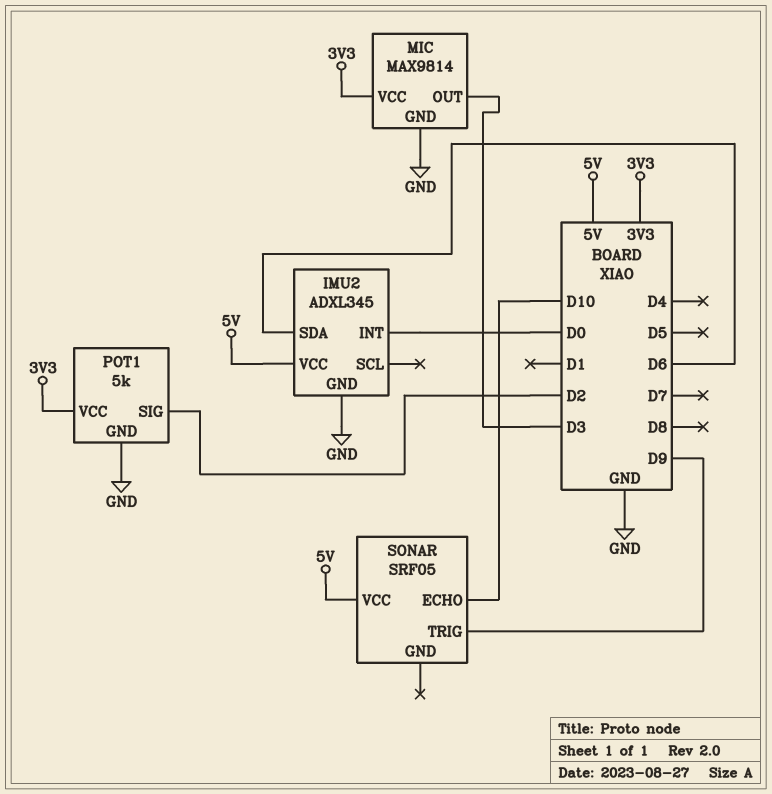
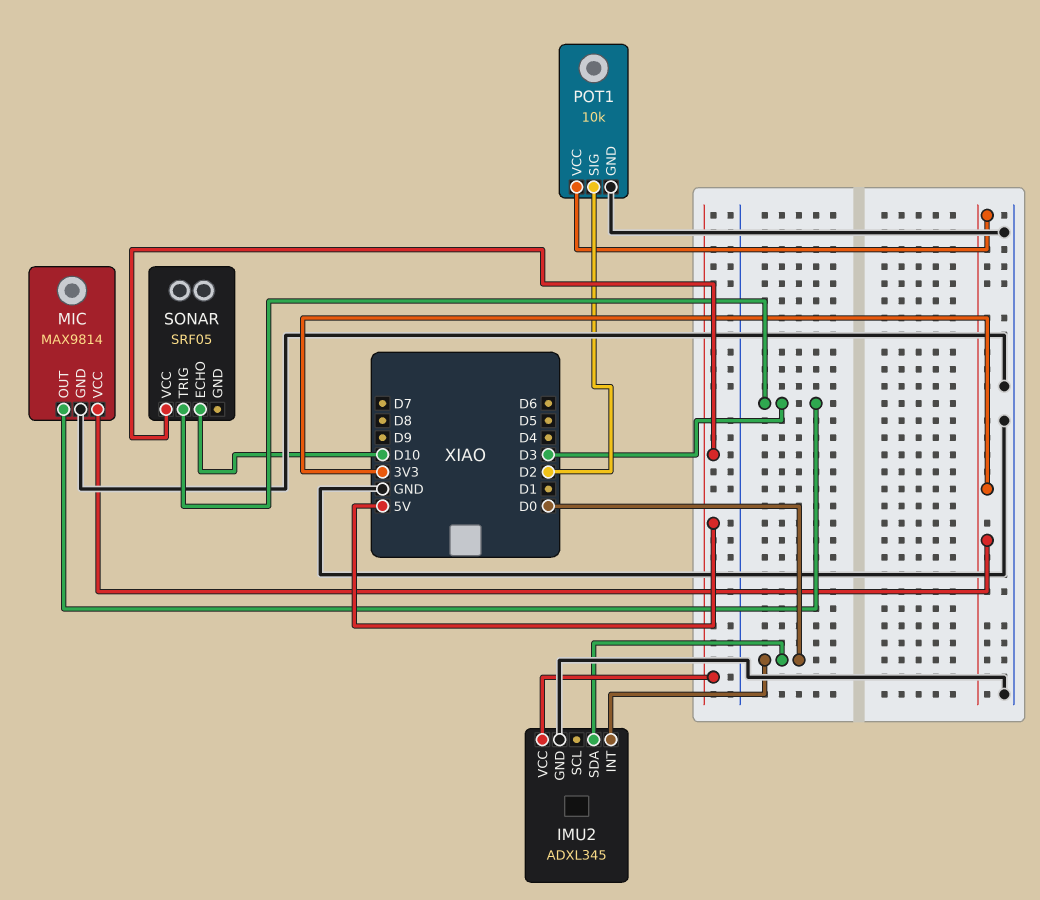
IMU2 pin SDA: D6 -> D0
POT1: 5k -> 10k
SONAR pin TRIG: D9 -> D3

